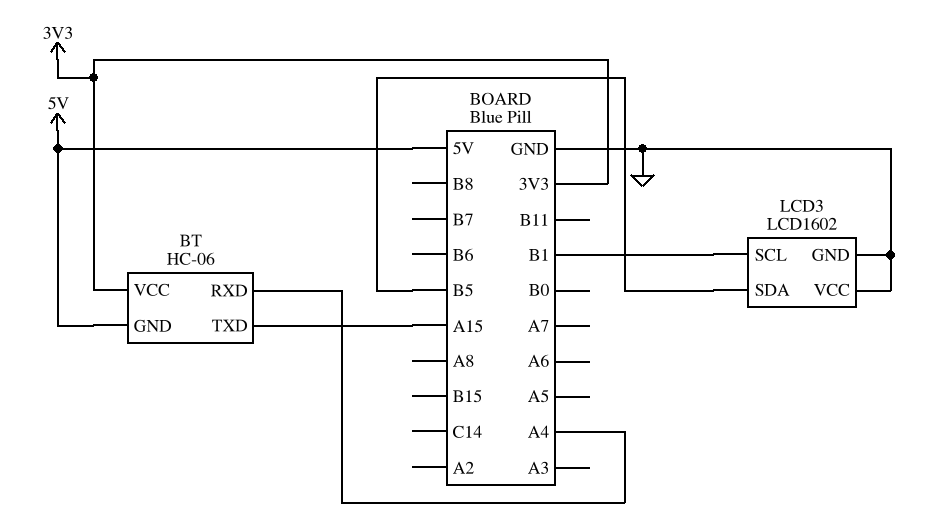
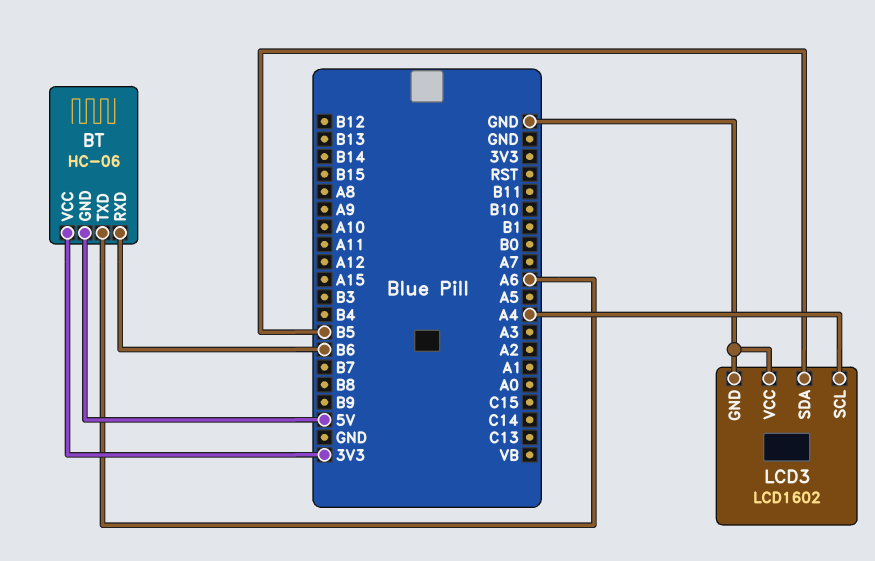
BT pin RXD: A4 -> B6
BT pin TXD: A15 -> A6
LCD3 pin SCL: B1 -> A4

